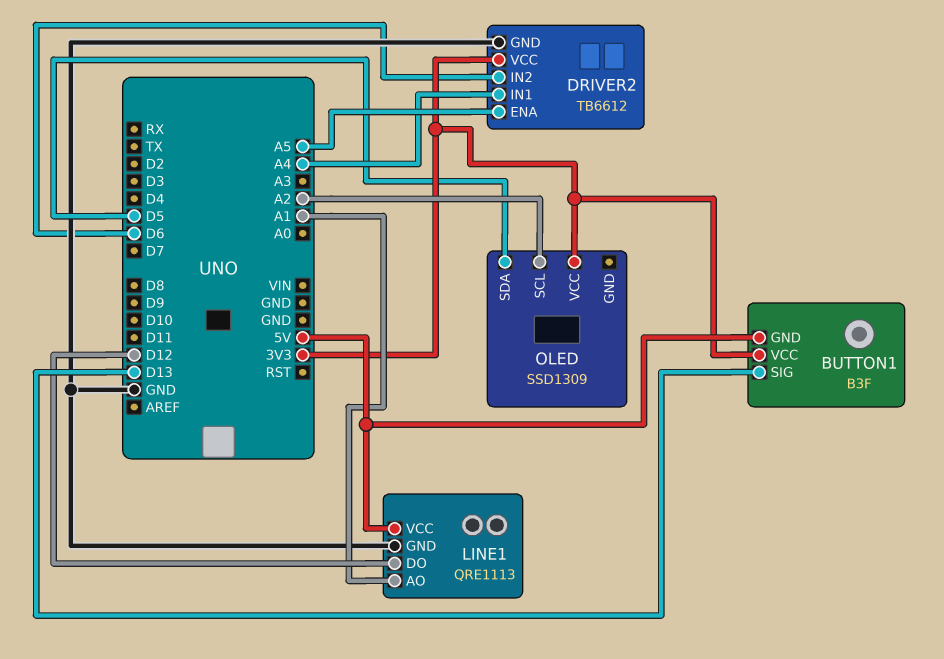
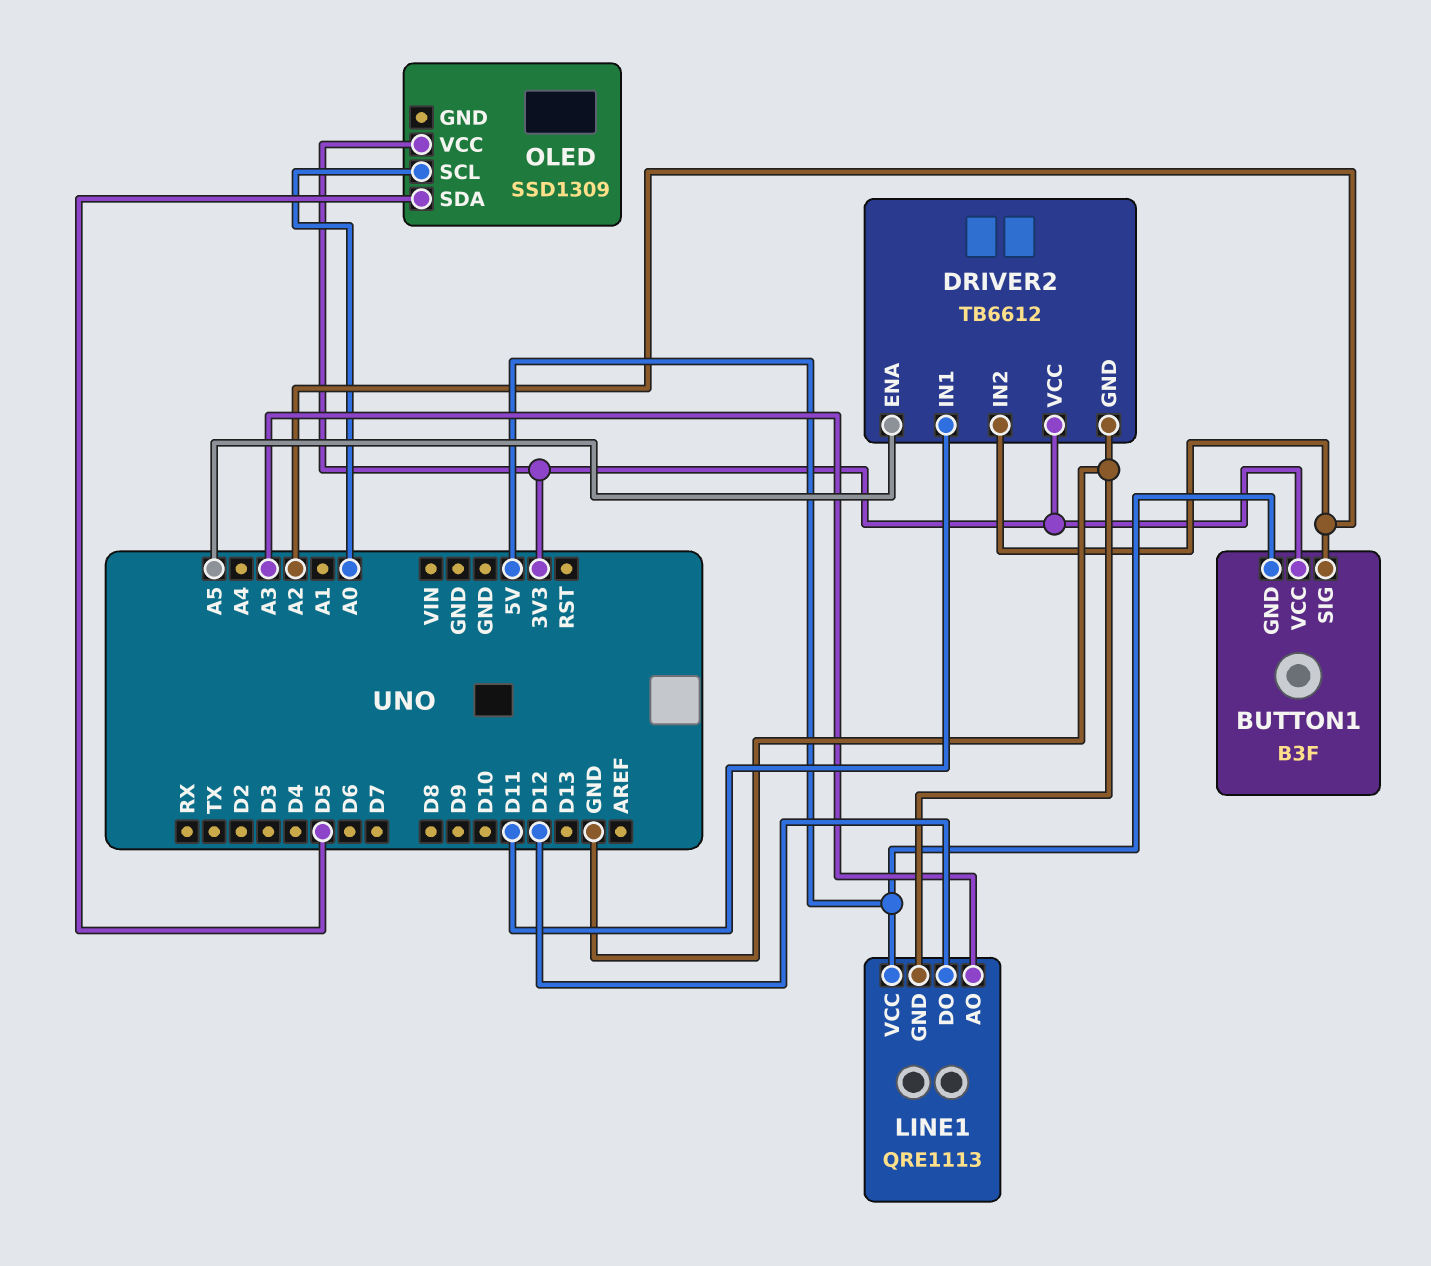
BUTTON1 pin SIG: D13 -> A2
DRIVER2 pin IN1: A4 -> D11
DRIVER2 pin IN2: D6 -> A2
LINE1 pin AO: A1 -> A3
OLED pin SCL: A2 -> A0

